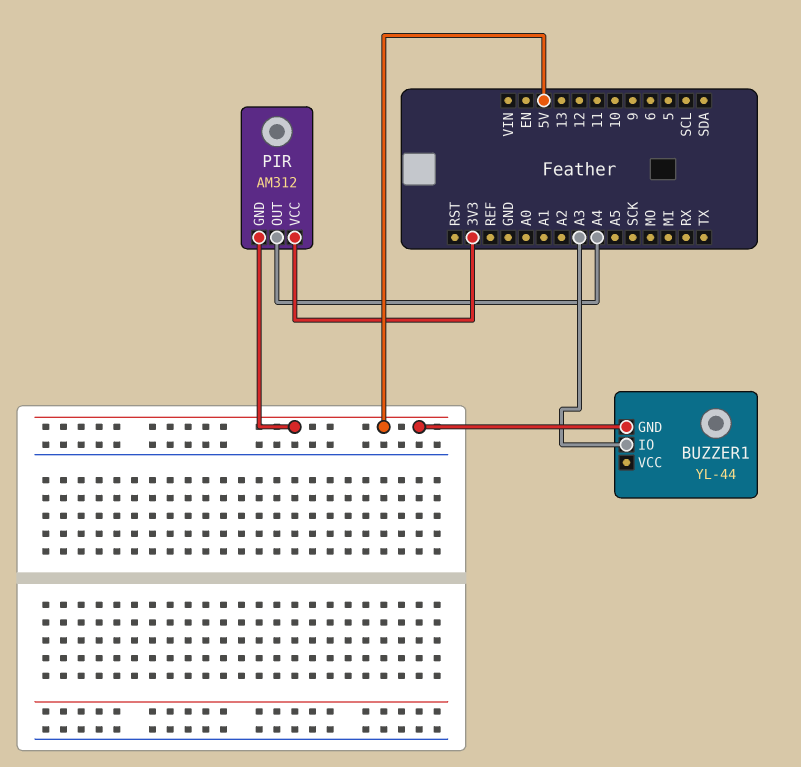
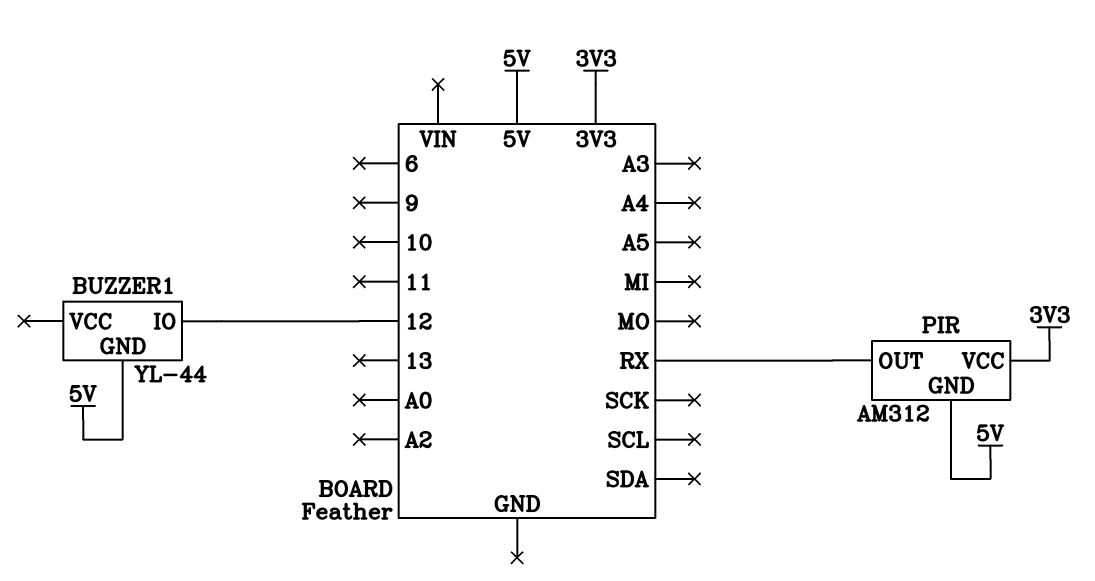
BUZZER1 pin IO: A3 -> 12
PIR pin OUT: A4 -> RX

